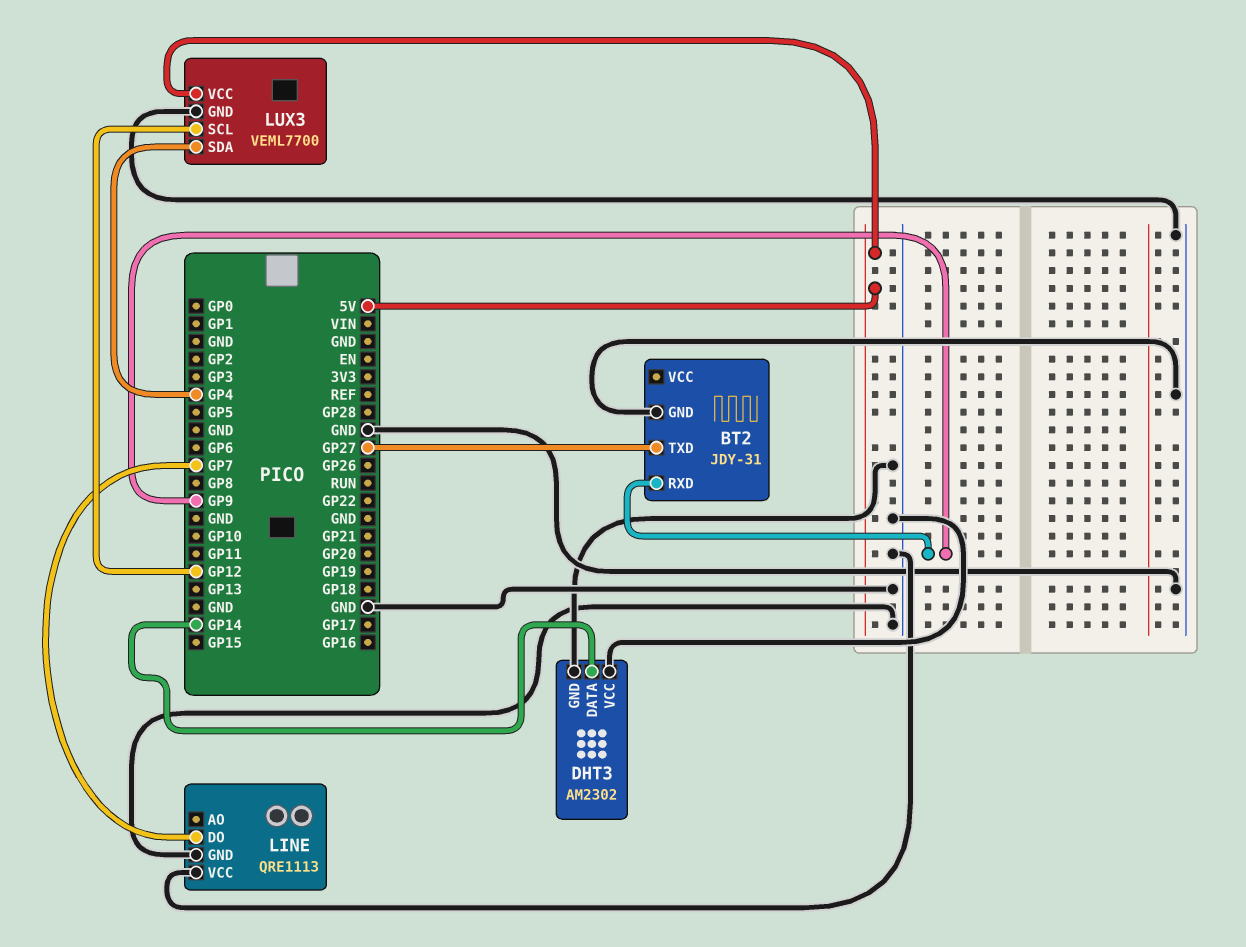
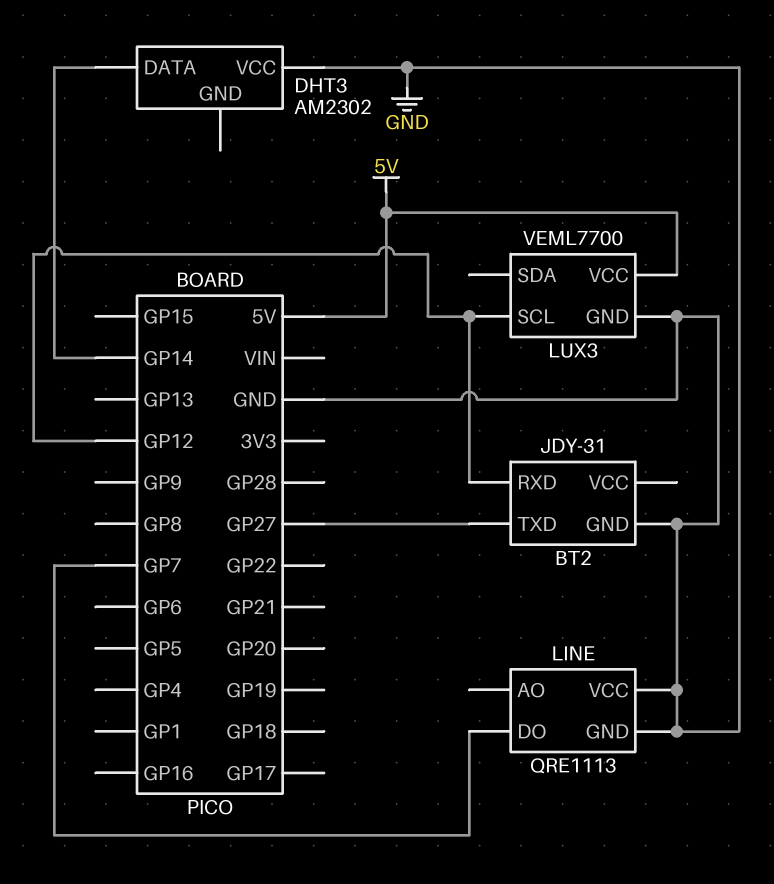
BT2 pin RXD: GP9 -> GP12
DHT3 pin GND: GND -> none
LUX3 pin SDA: GP4 -> none

